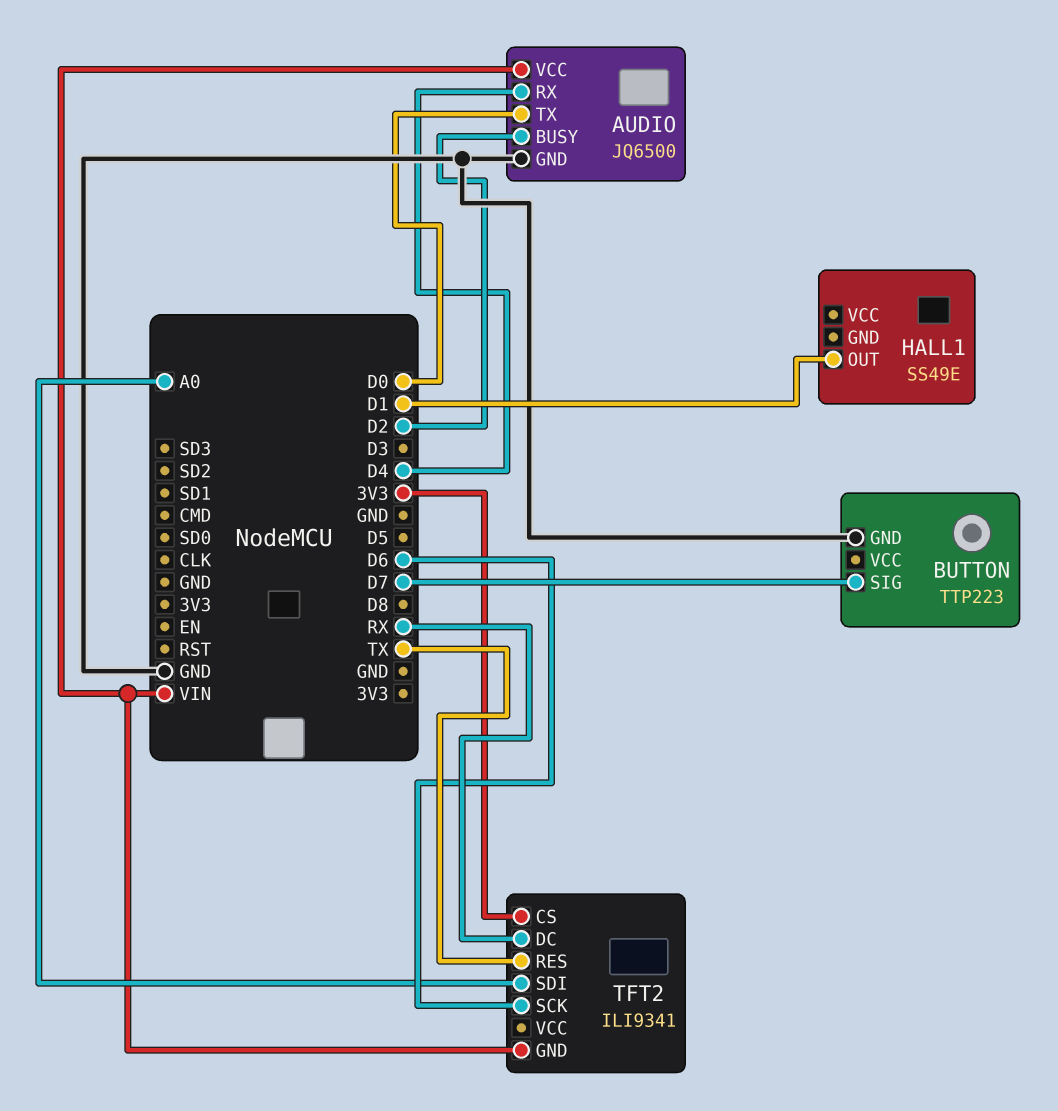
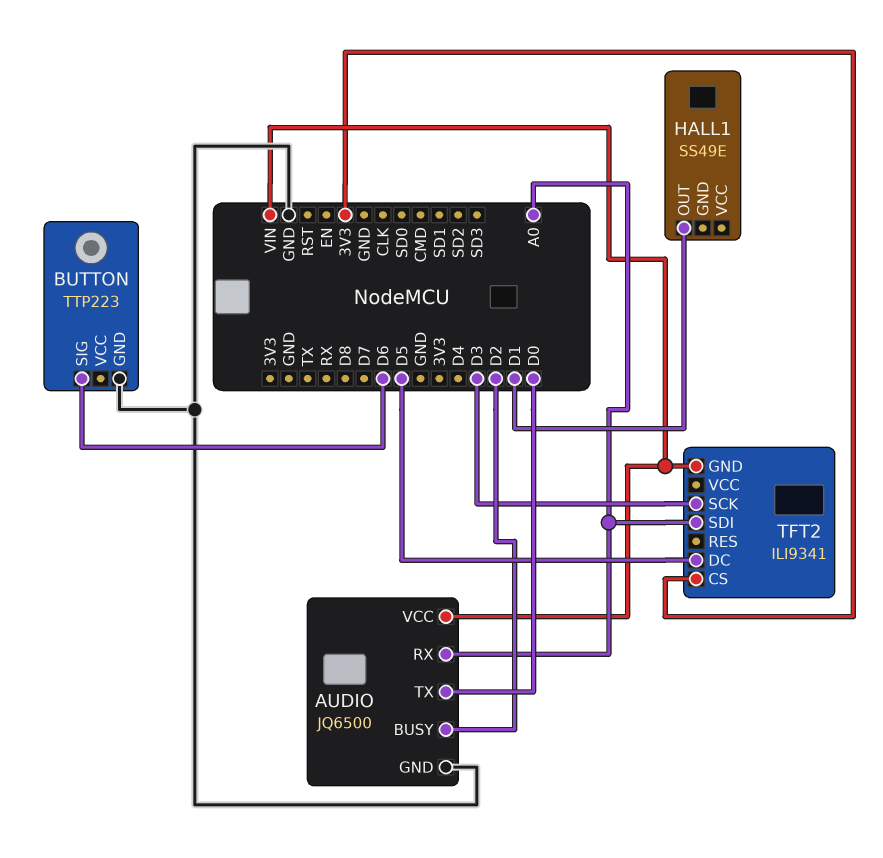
AUDIO pin RX: D4 -> A0
BUTTON pin SIG: D7 -> D6
TFT2 pin DC: RX -> D5
TFT2 pin RES: TX -> none
TFT2 pin SCK: D6 -> D3

